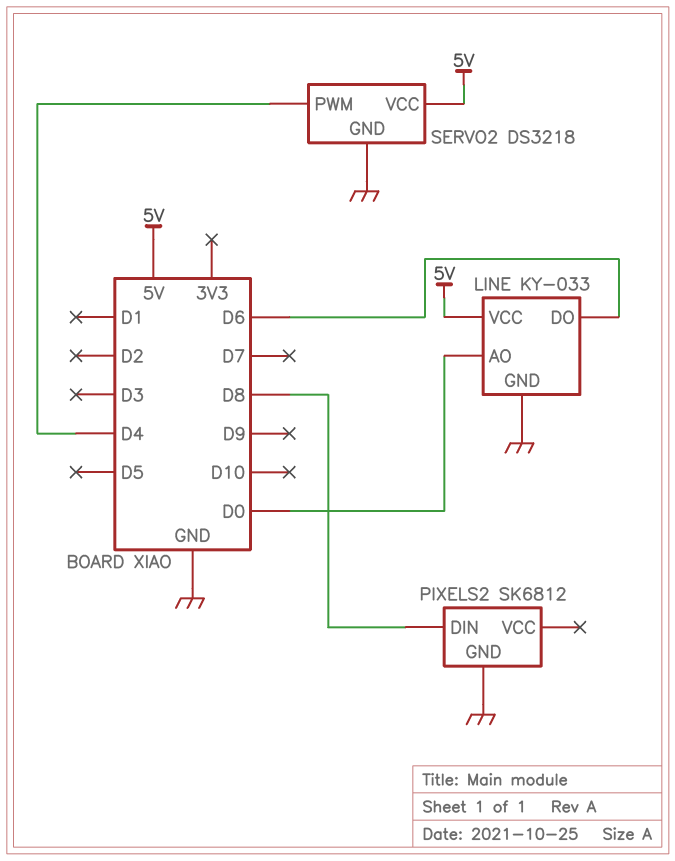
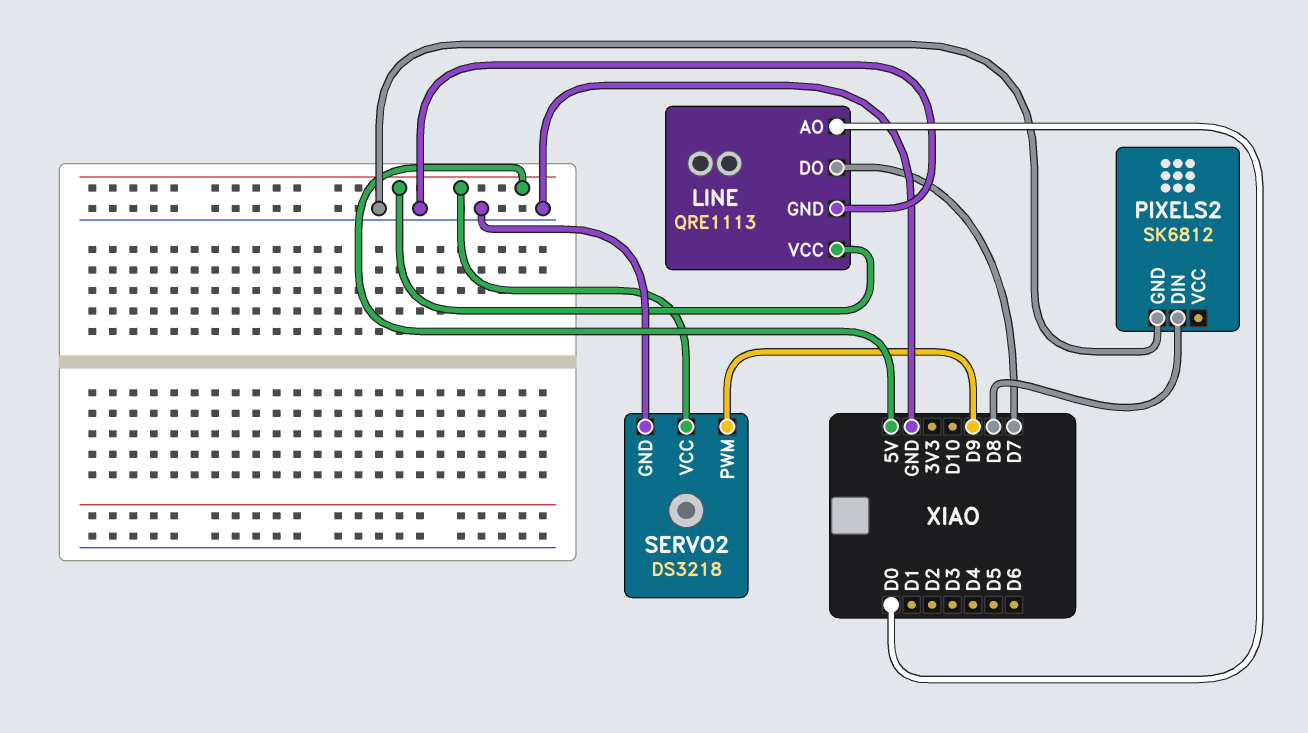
LINE: KY-033 -> QRE1113
LINE pin DO: D6 -> D7
SERVO2 pin PWM: D4 -> D9

